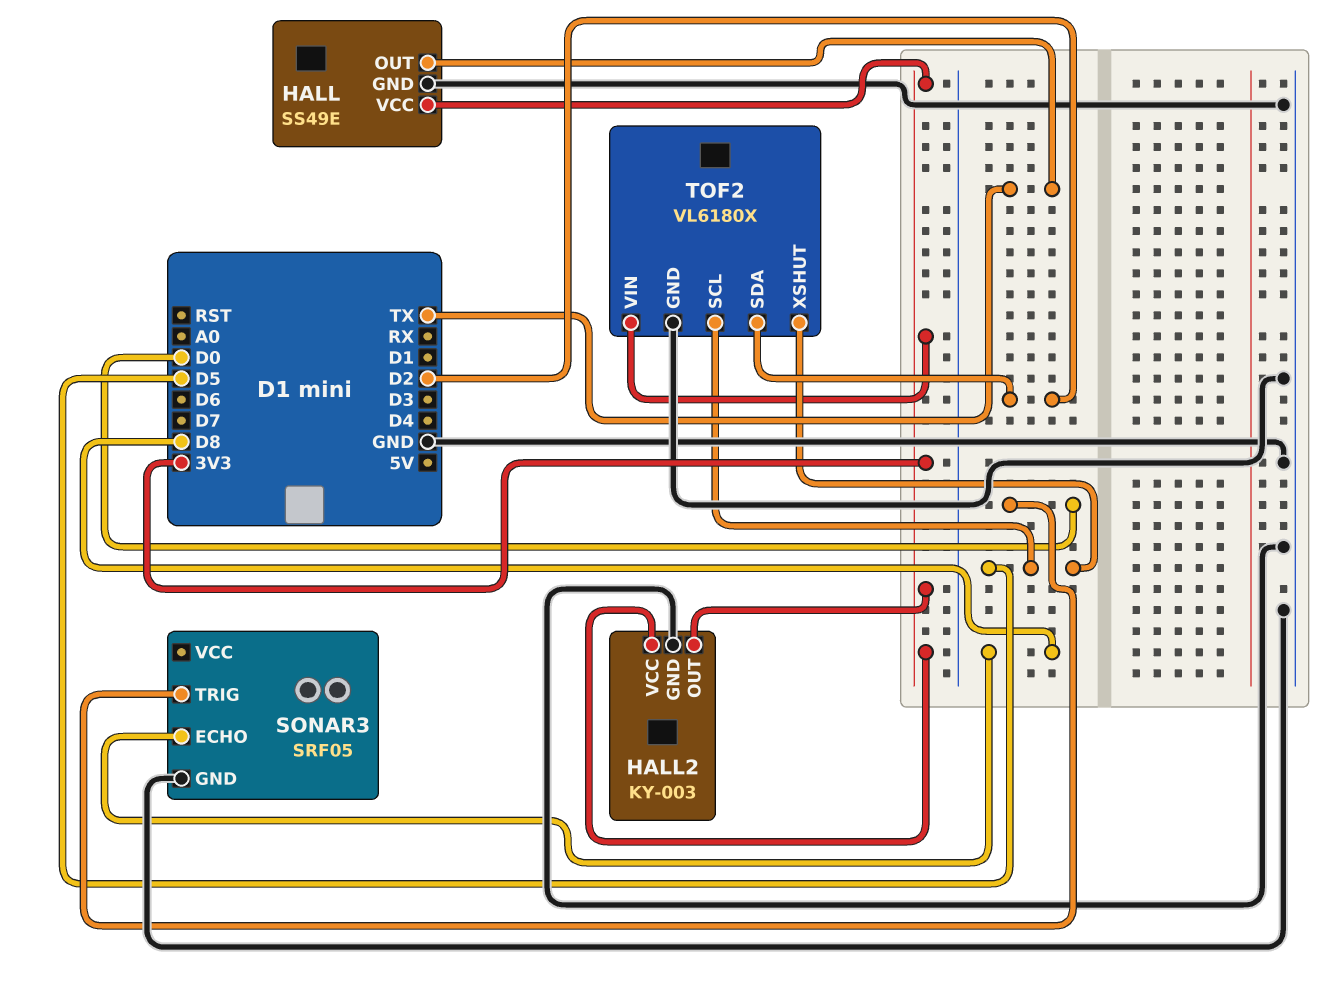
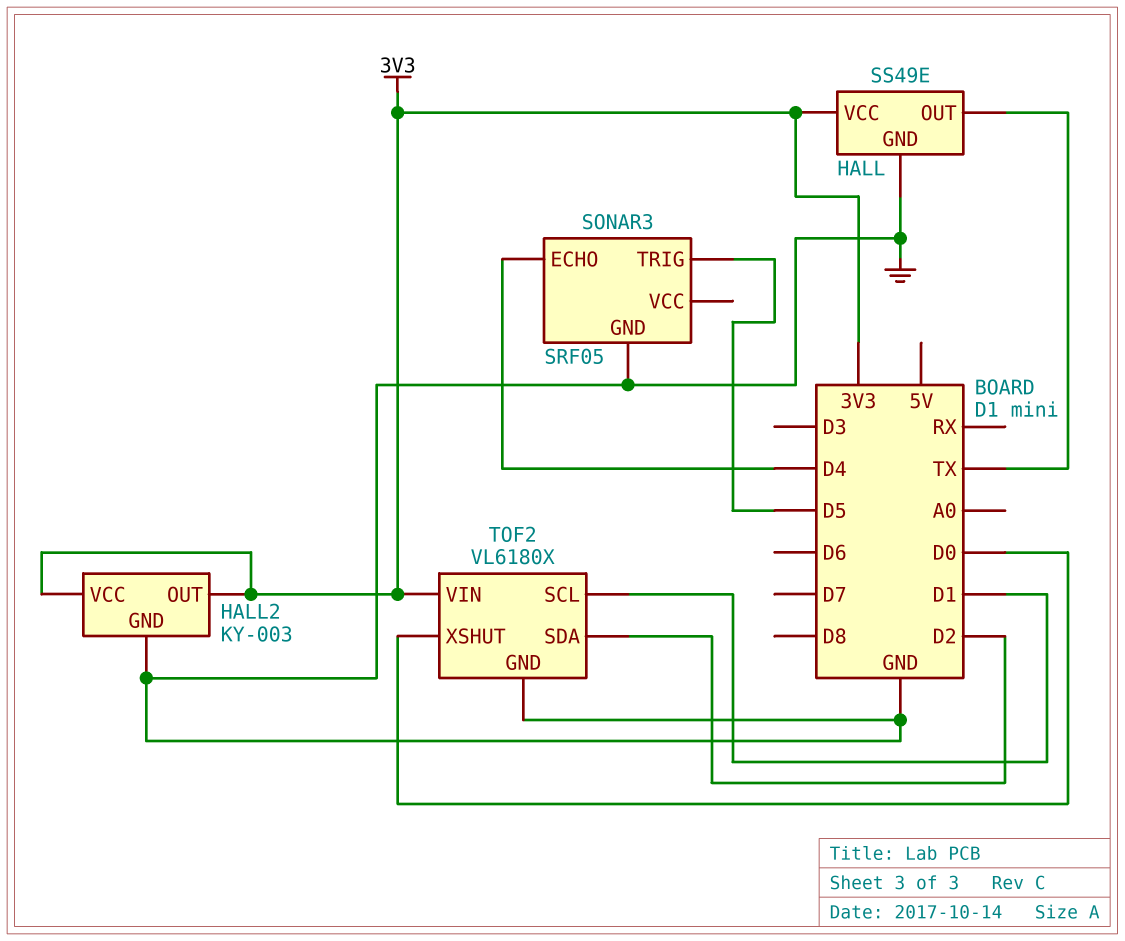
SONAR3 pin ECHO: D8 -> D4
SONAR3 pin TRIG: D0 -> D5
TOF2 pin SCL: D5 -> D1
TOF2 pin XSHUT: D5 -> D0

